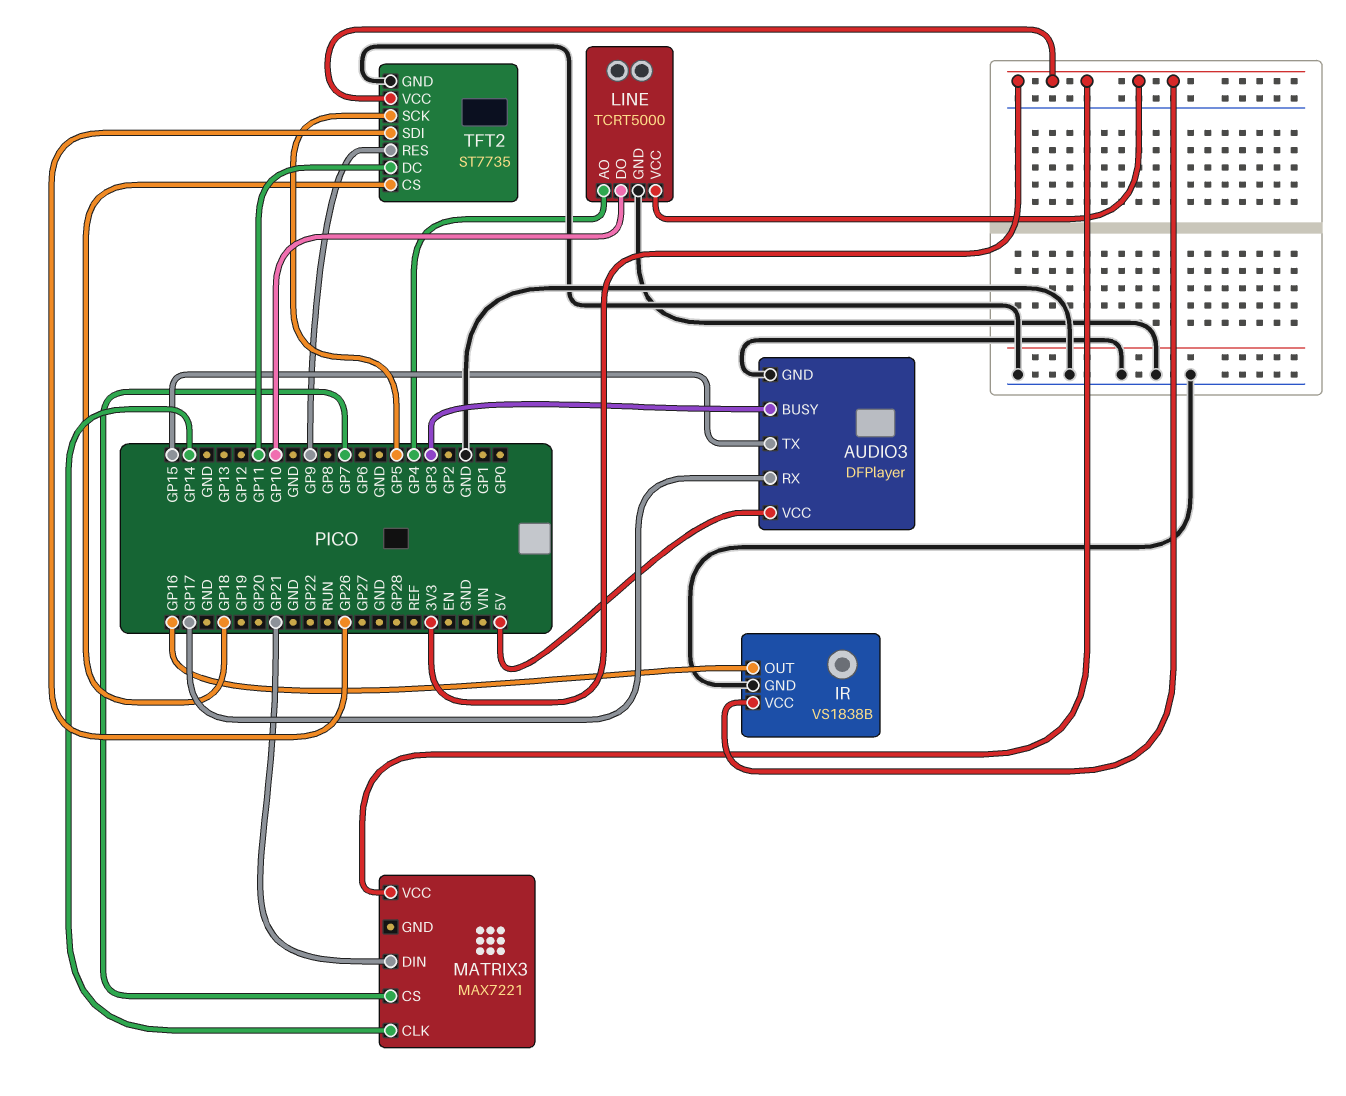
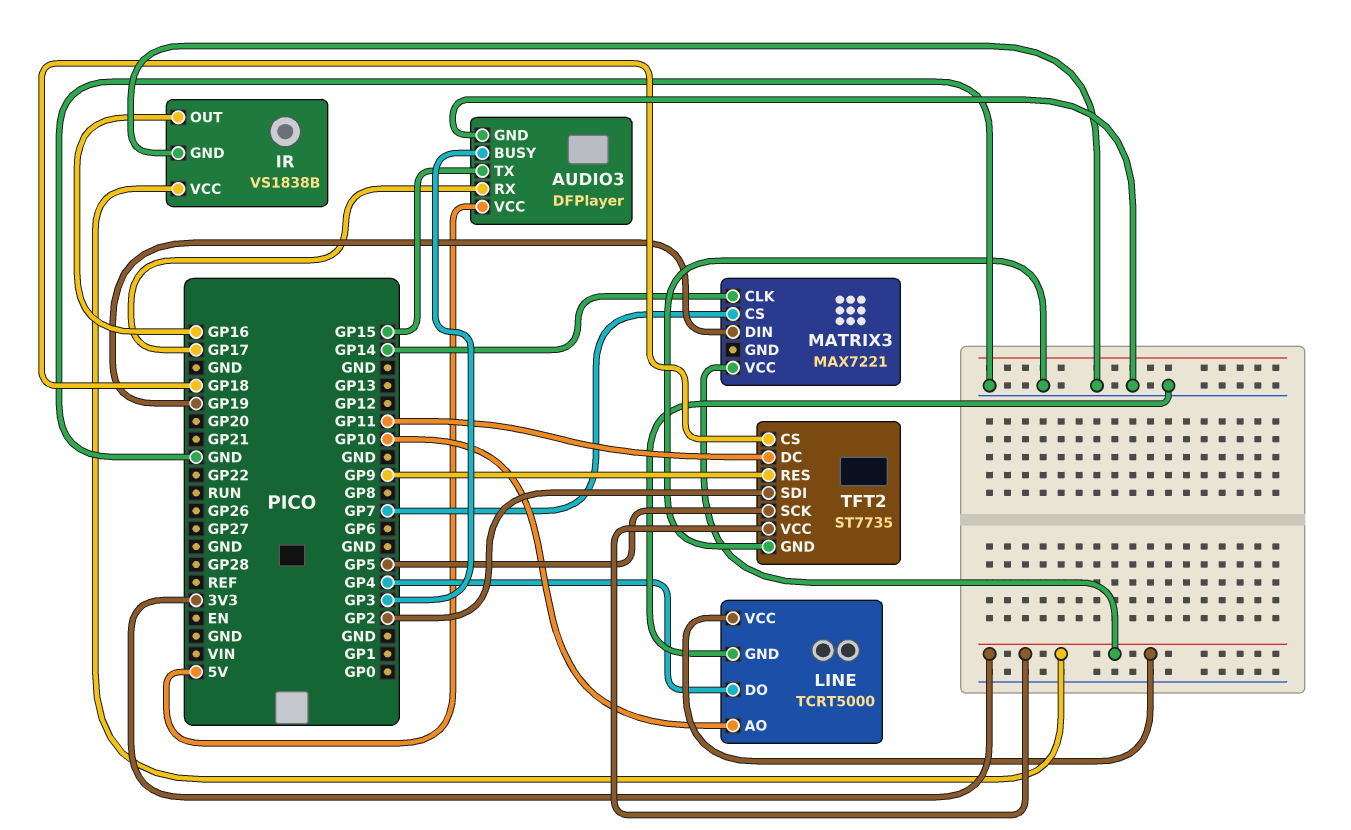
LINE pin AO: GP4 -> GP10
LINE pin DO: GP10 -> GP4
MATRIX3 pin DIN: GP21 -> GP19
TFT2 pin SDI: GP26 -> GP2

